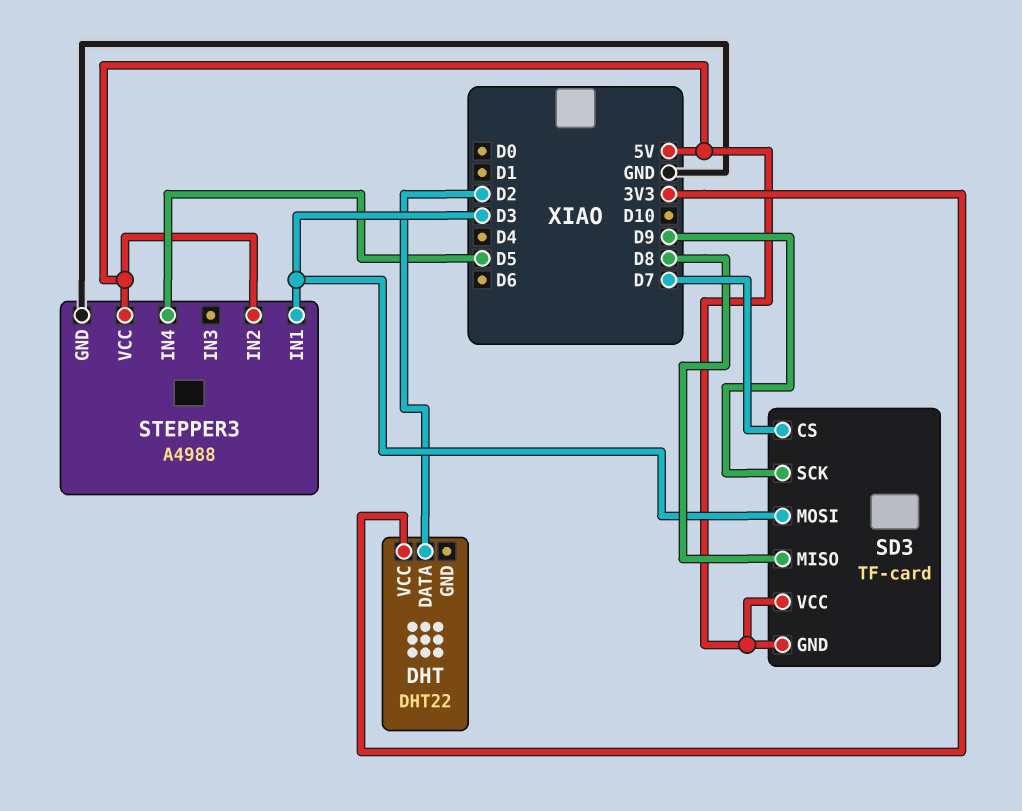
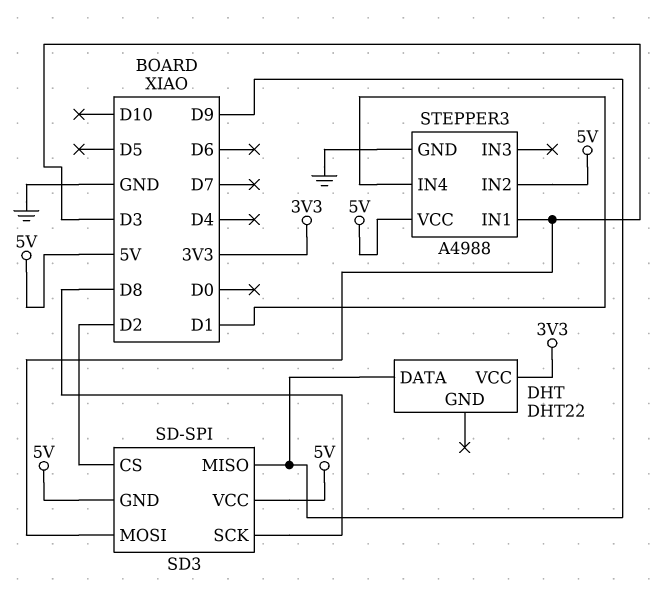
DHT pin DATA: D2 -> D9
SD3: TF-card -> SD-SPI
SD3 pin CS: D7 -> D2
SD3 pin MISO: D8 -> D9
SD3 pin SCK: D9 -> D8
STEPPER3 pin IN4: D5 -> D1

